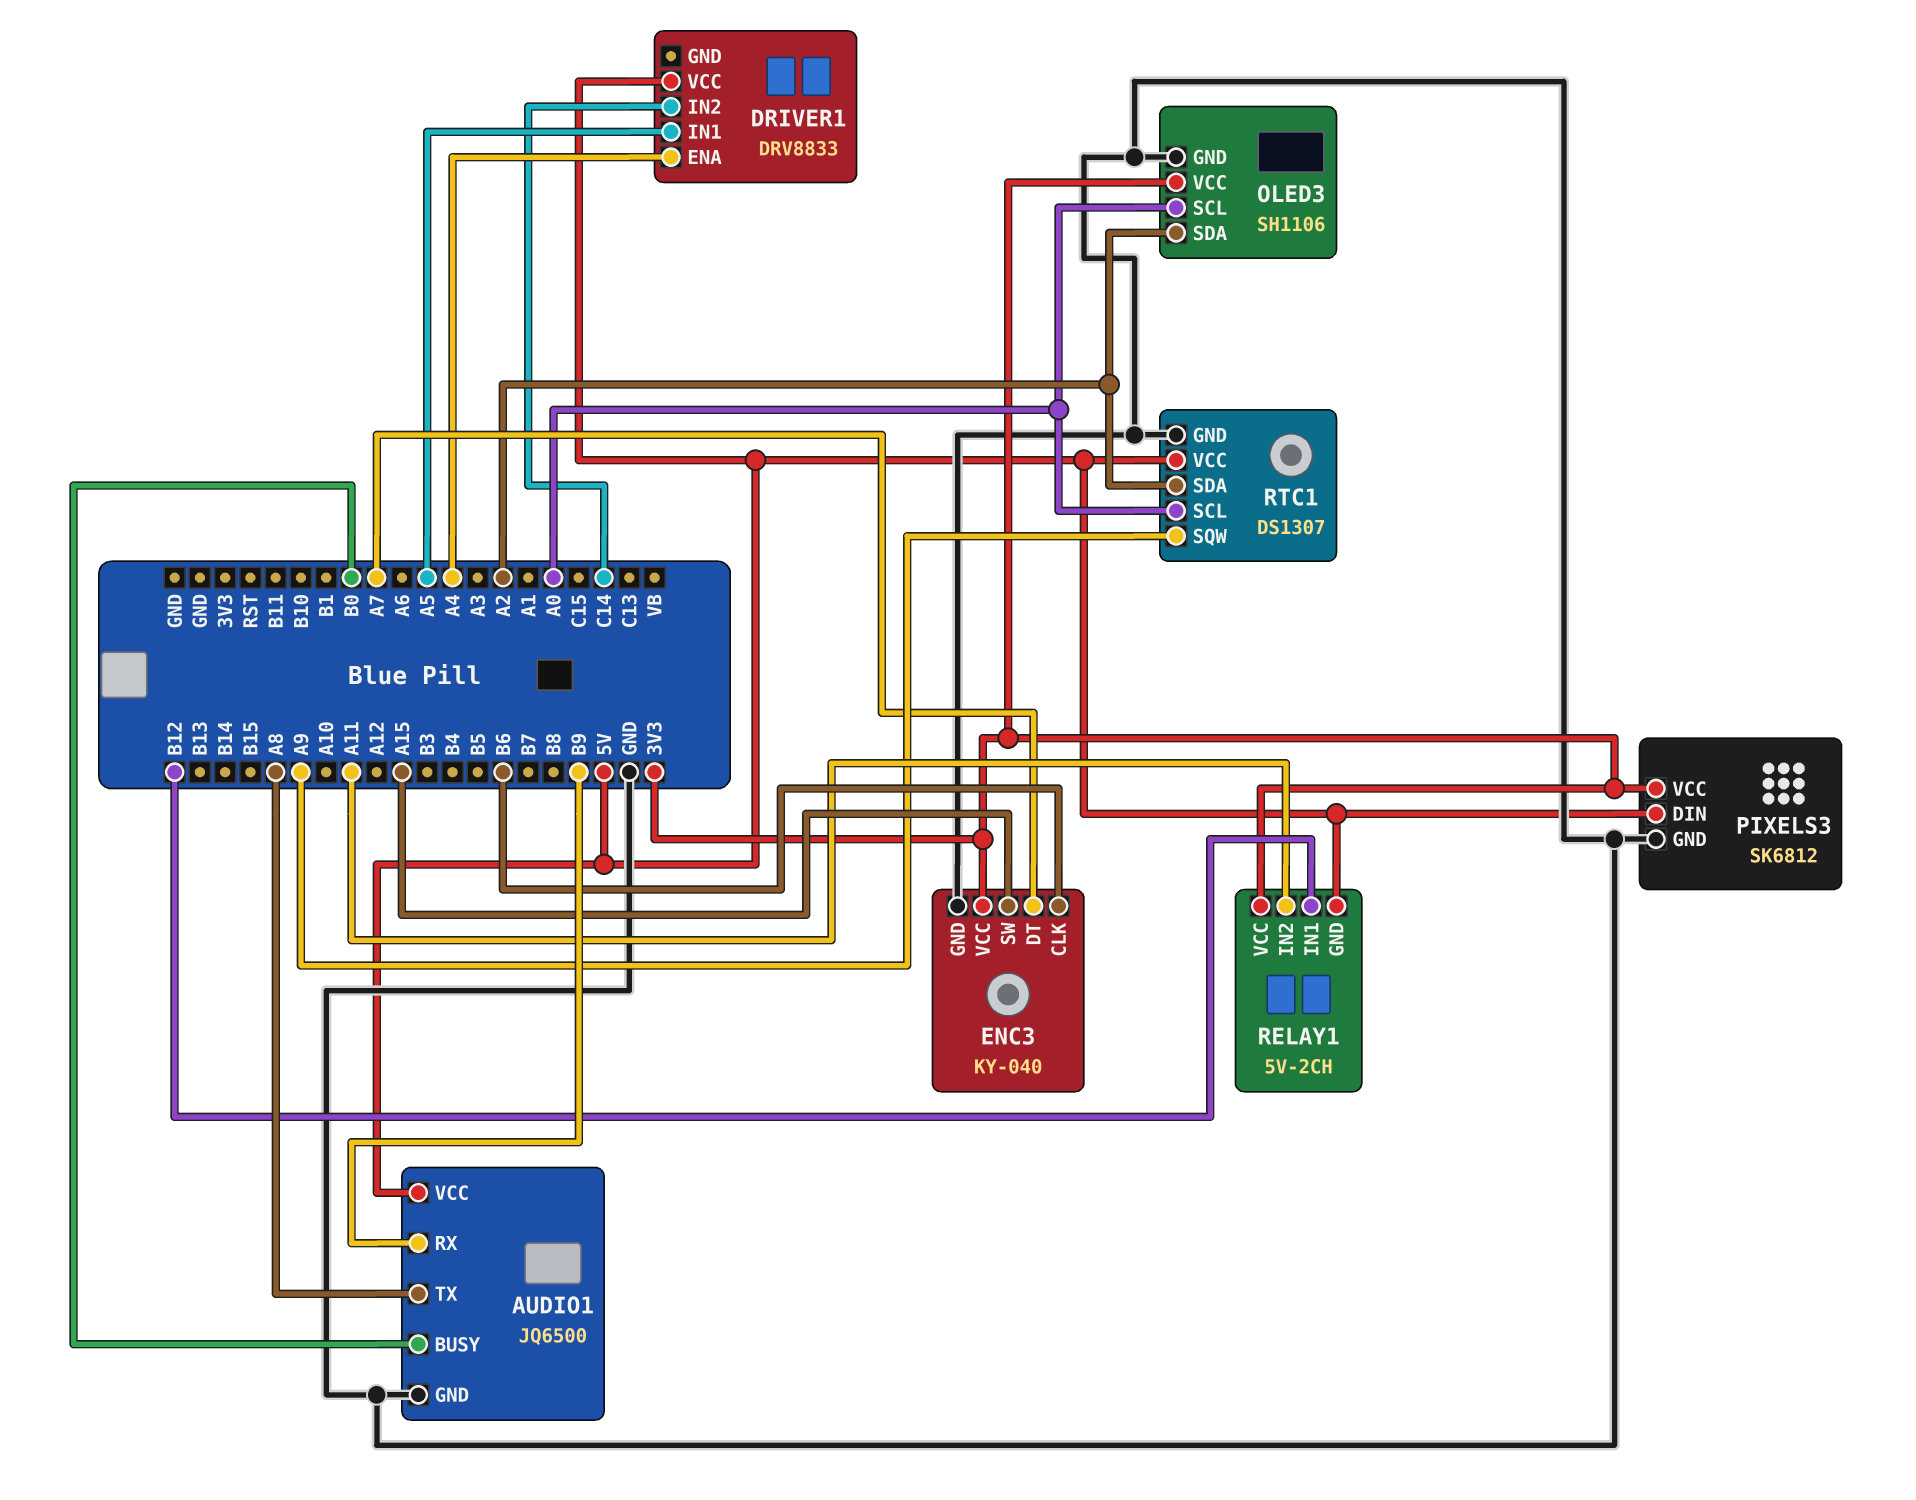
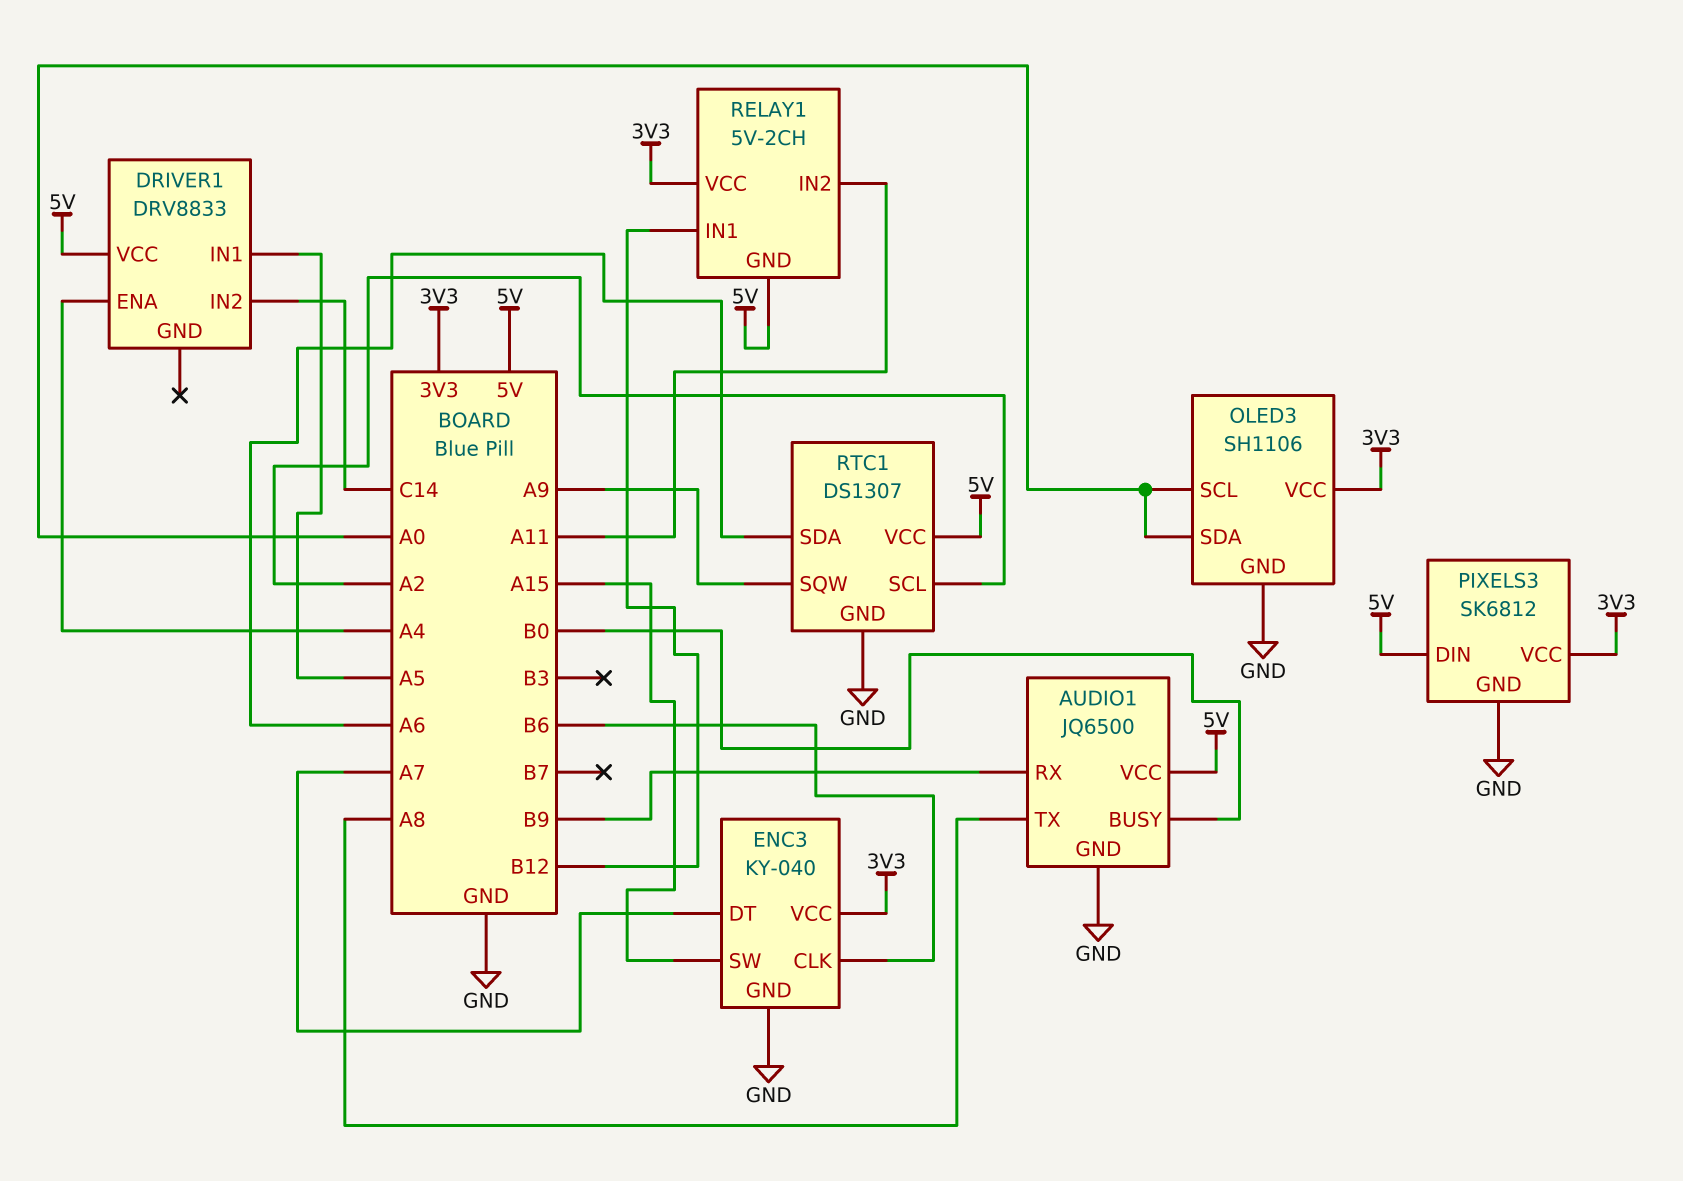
OLED3 pin SDA: A2 -> A0
RTC1 pin SCL: A0 -> A2
RTC1 pin SDA: A2 -> A6

